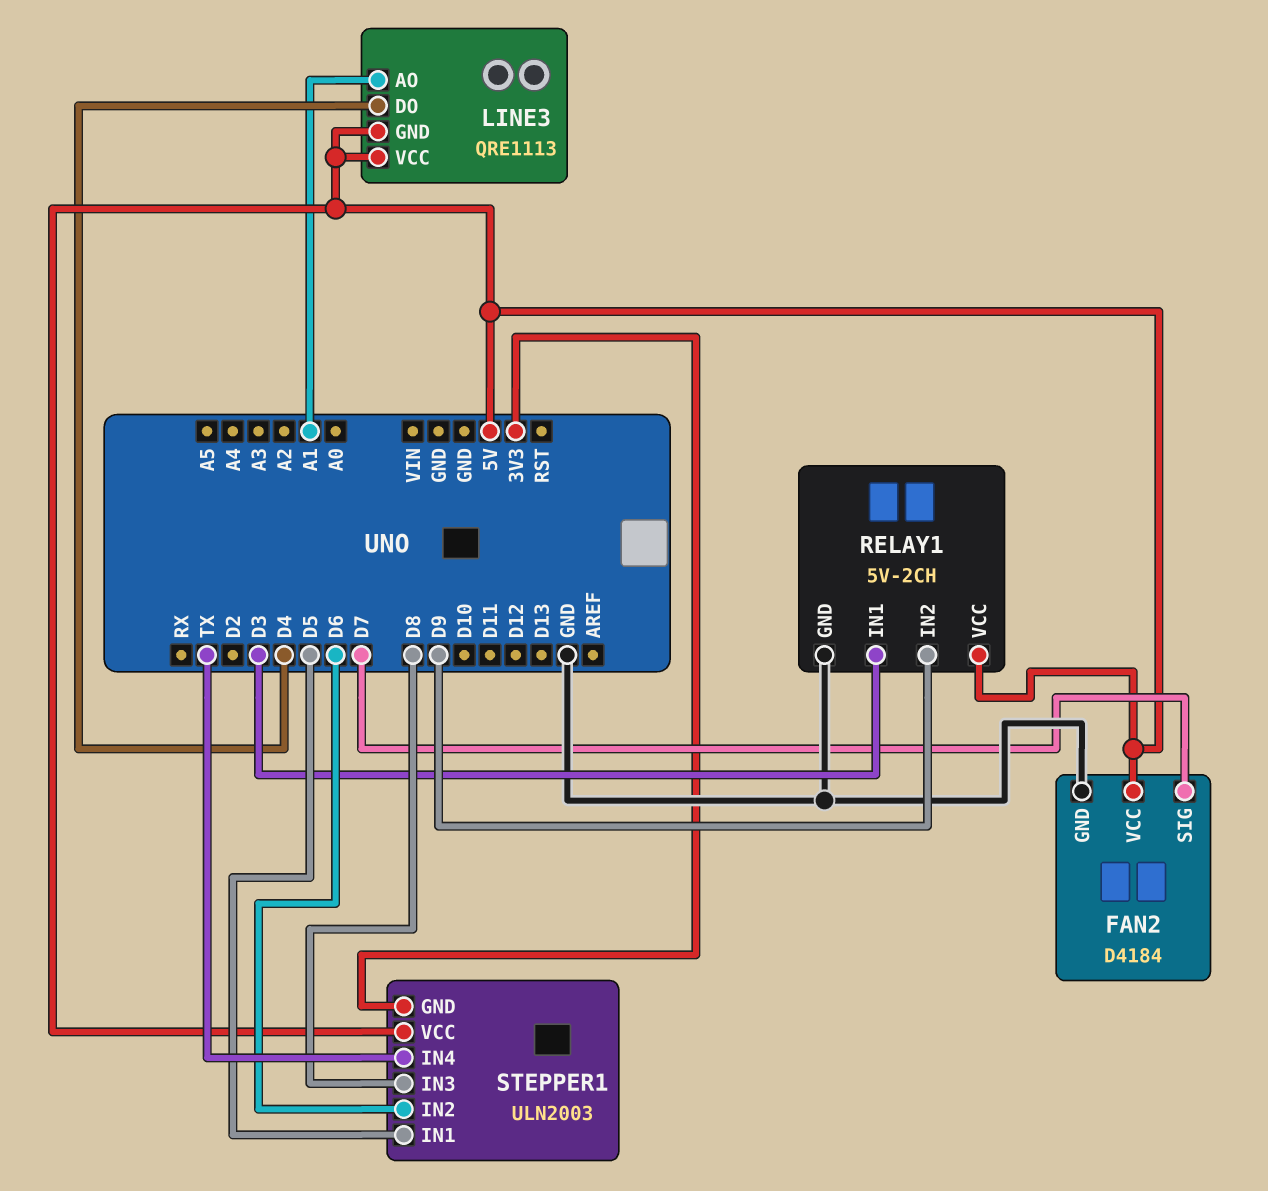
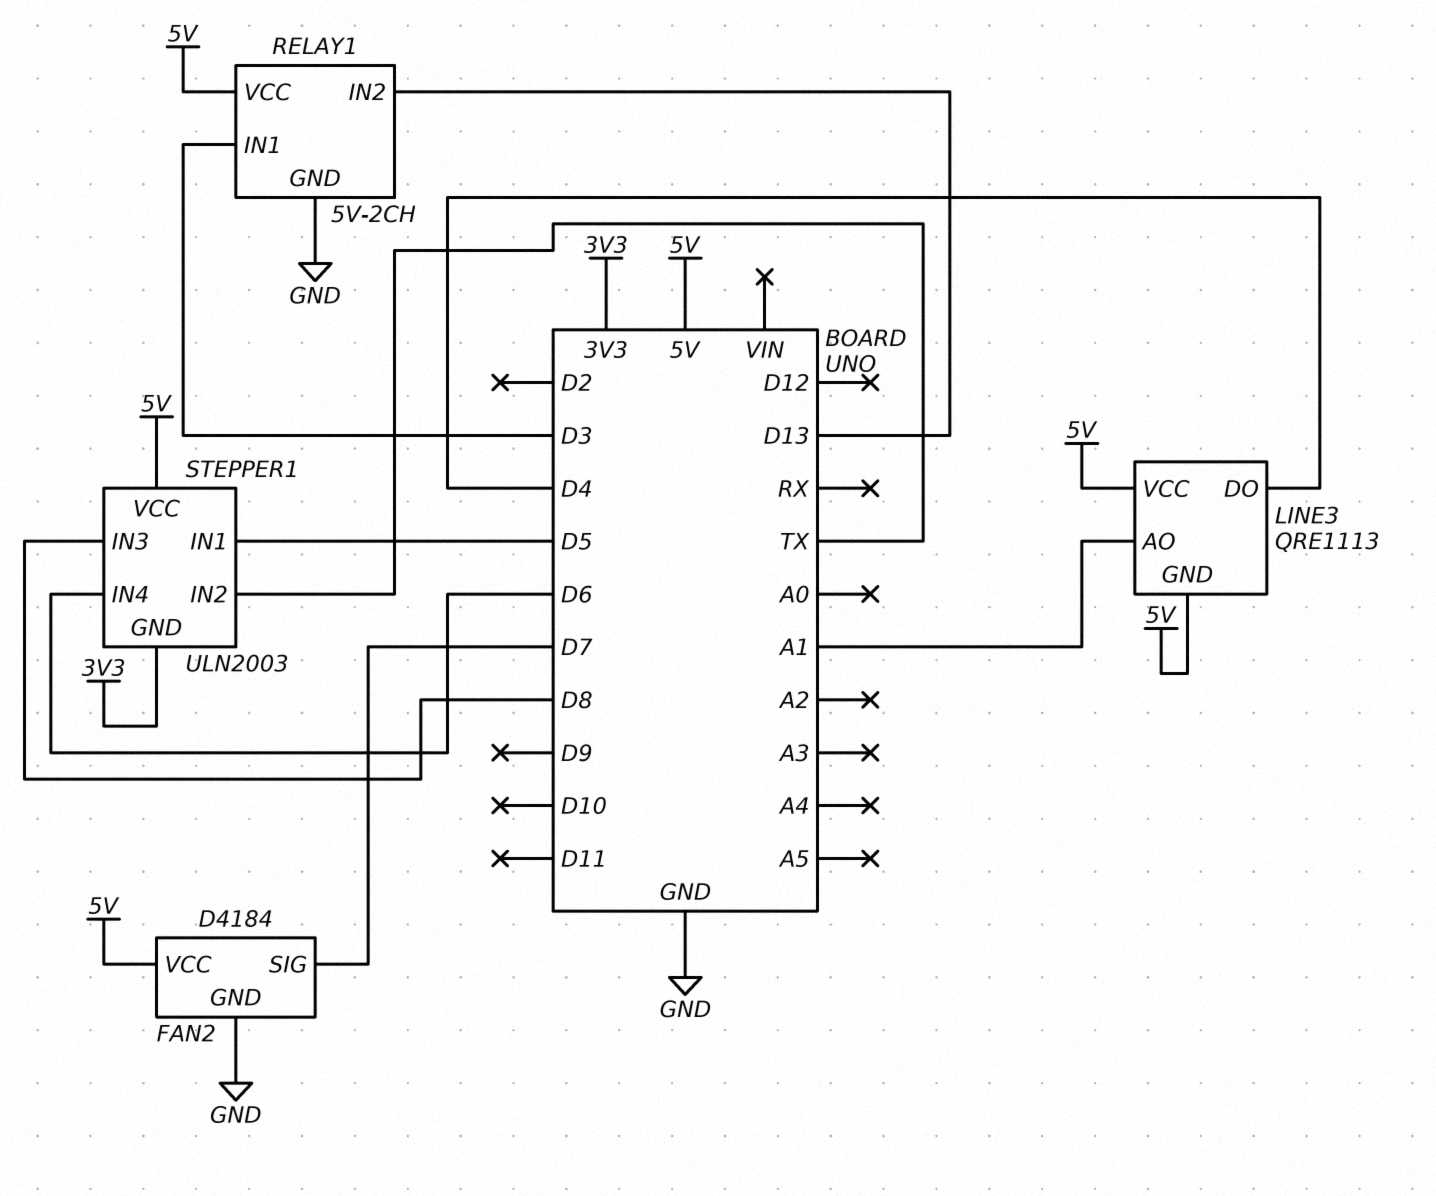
RELAY1 pin IN2: D9 -> D13
STEPPER1 pin IN2: D6 -> TX
STEPPER1 pin IN4: TX -> D6

